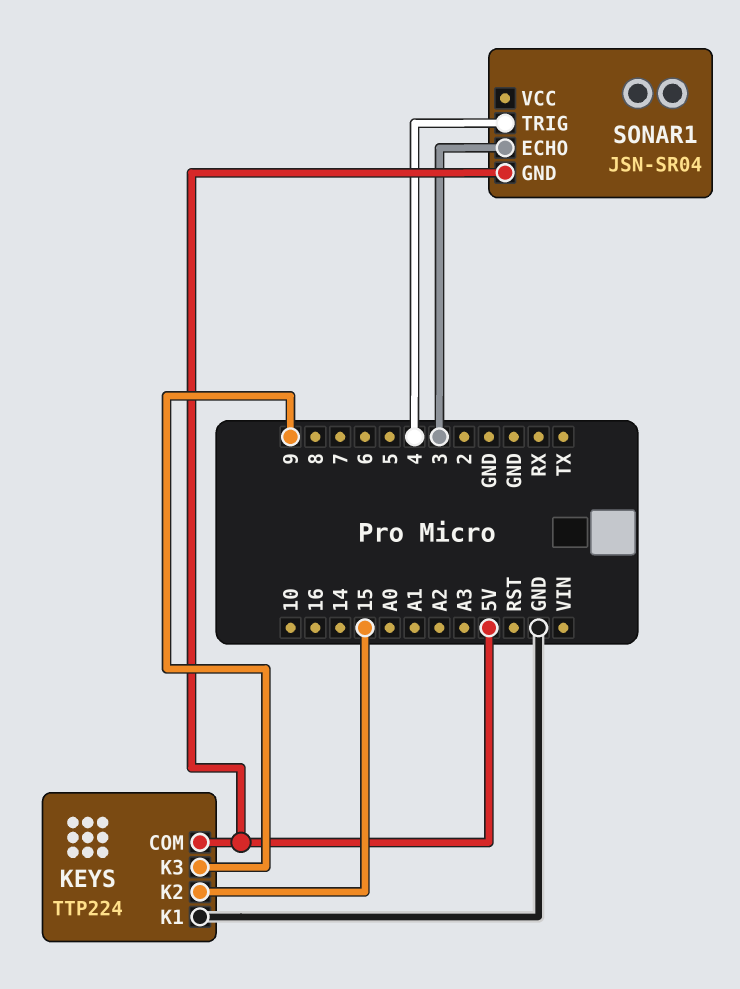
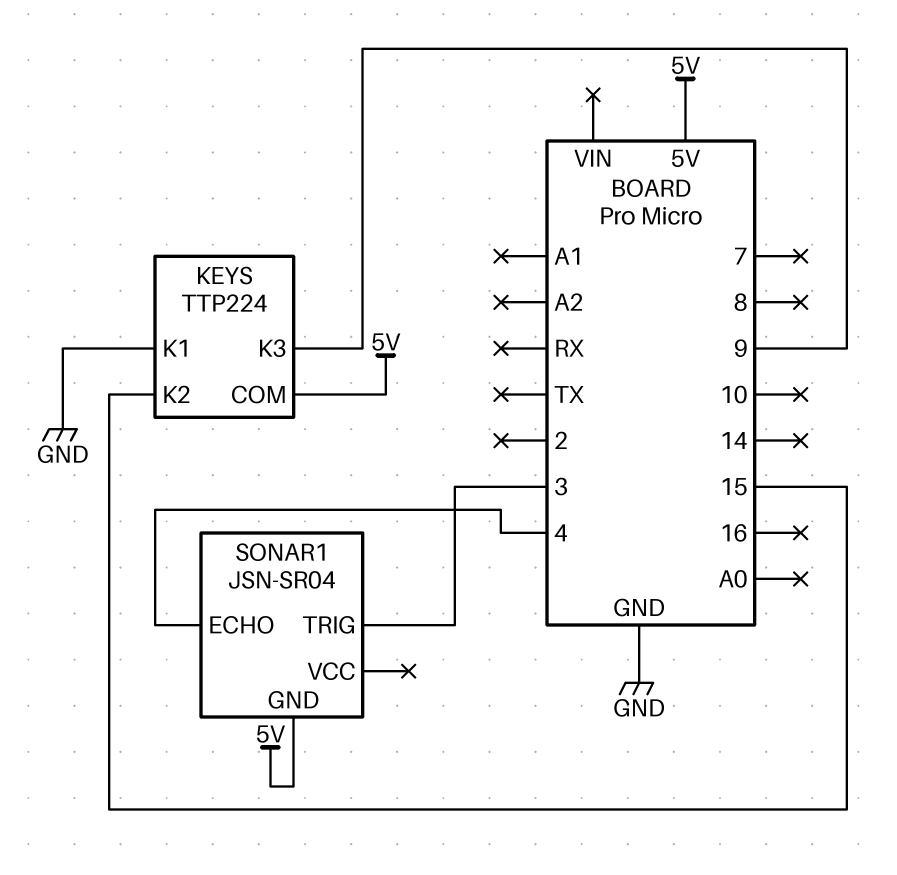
SONAR1 pin ECHO: 3 -> 4
SONAR1 pin TRIG: 4 -> 3

